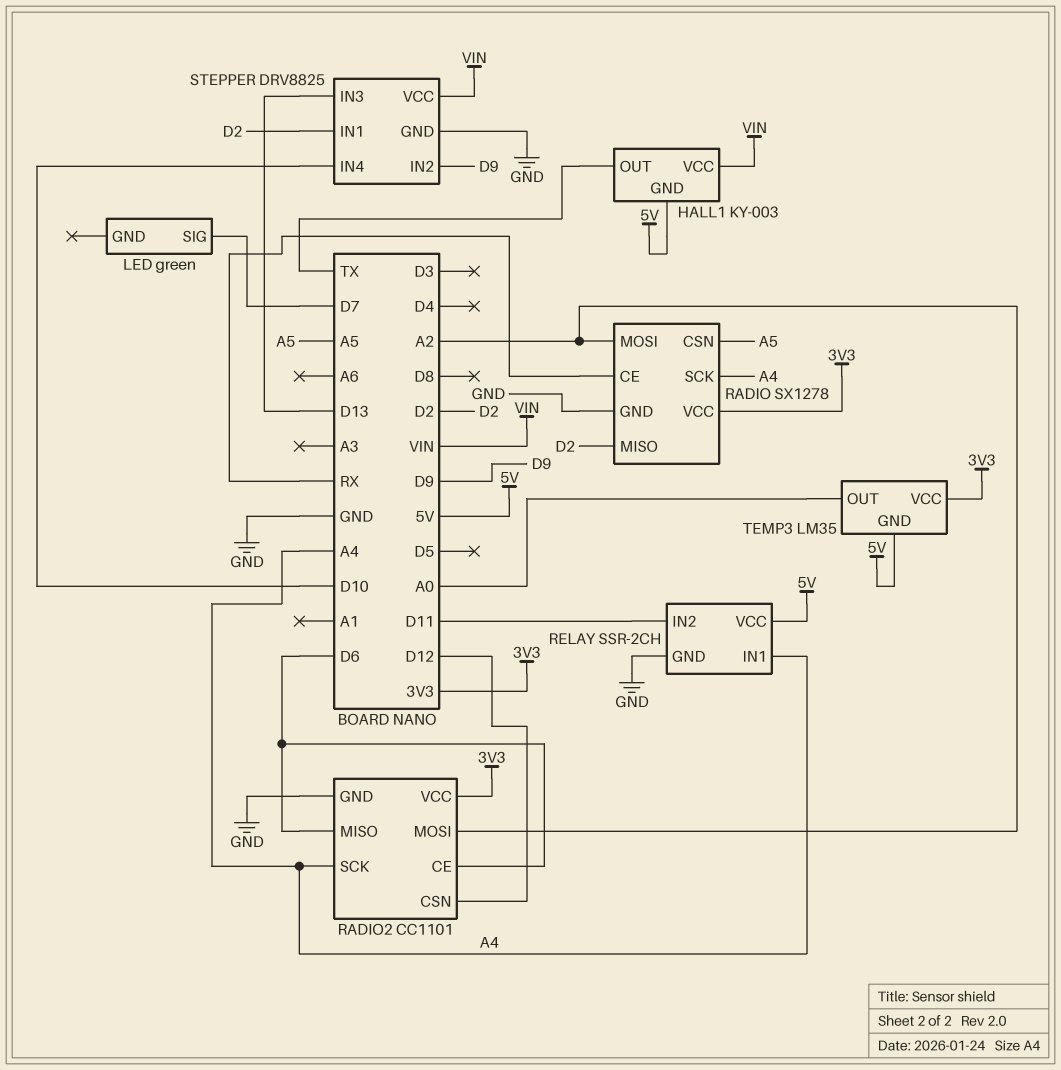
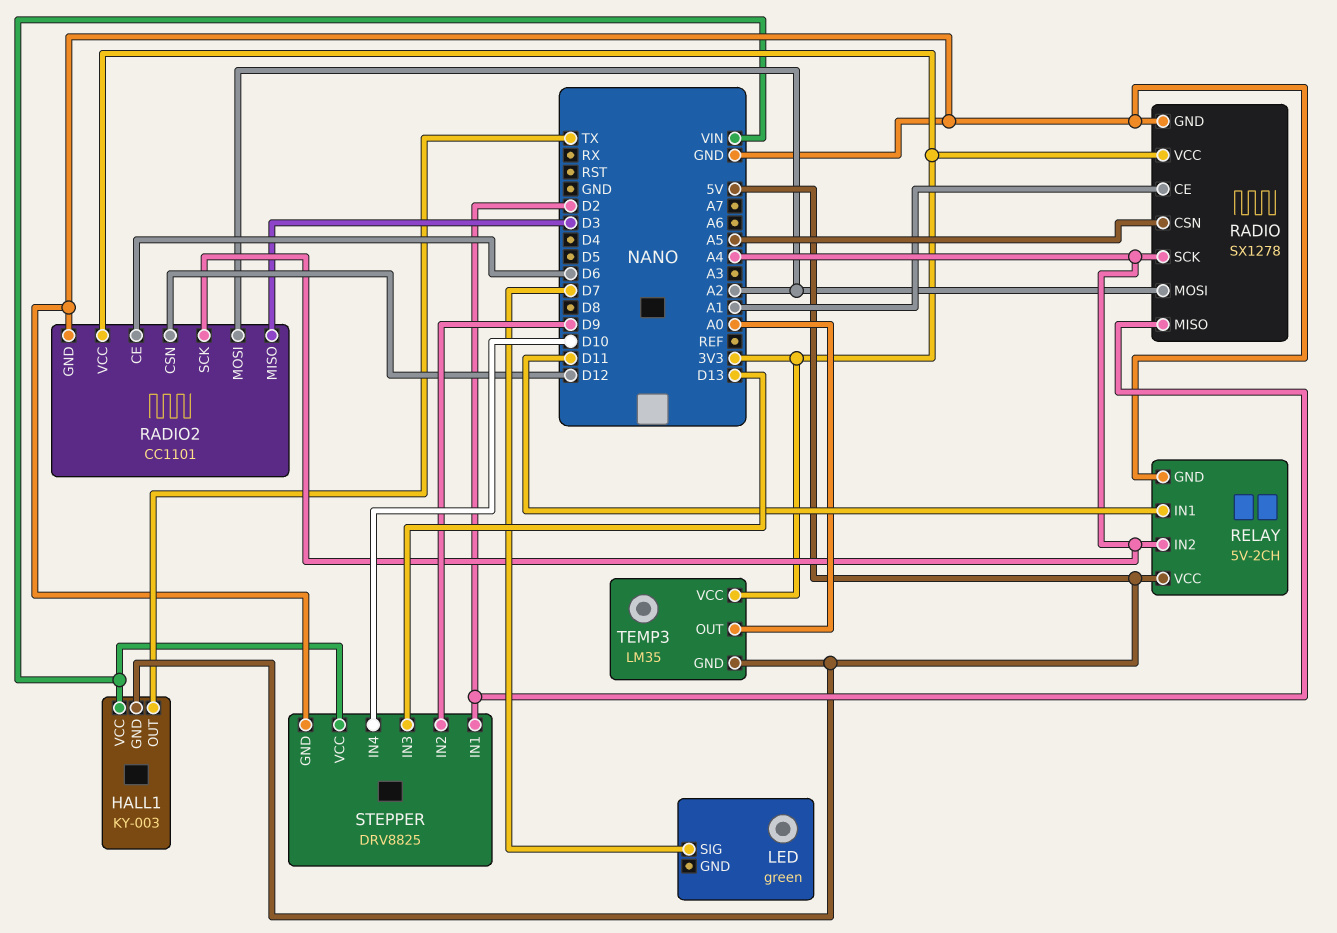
RADIO pin CE: RX -> A1
RADIO2 pin MISO: D6 -> D3
RELAY: SSR-2CH -> 5V-2CH
RELAY pin IN1: A4 -> D11
RELAY pin IN2: D11 -> A4

